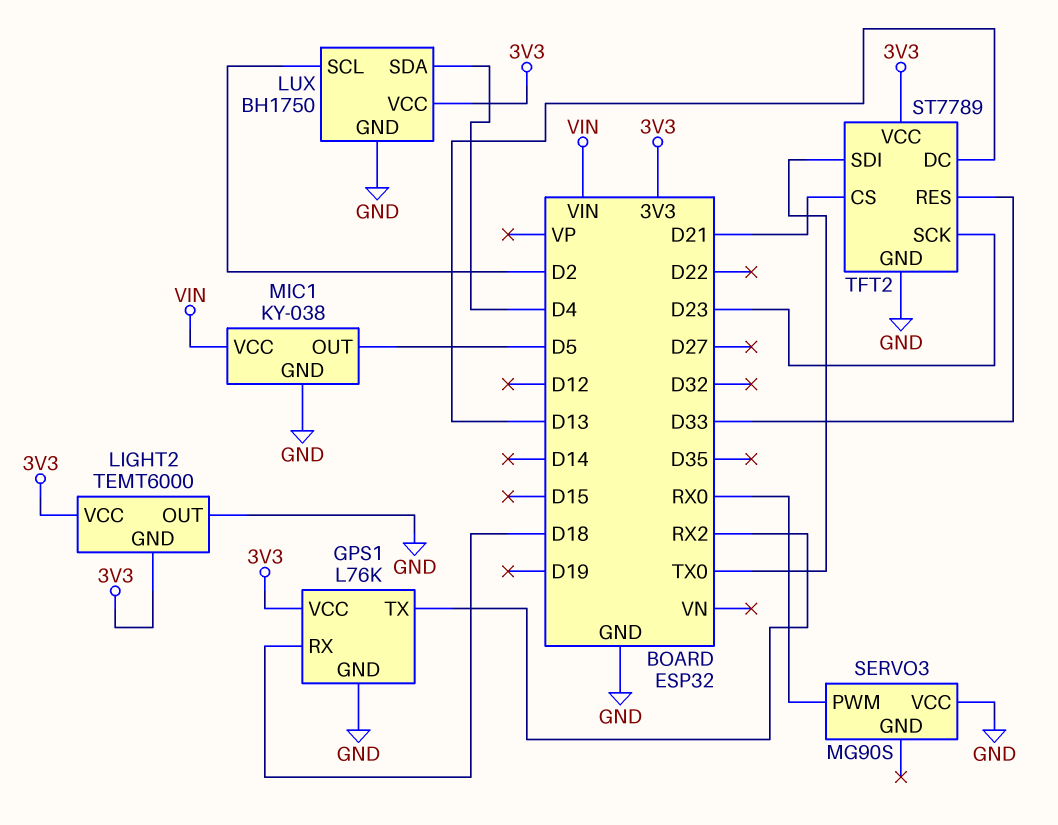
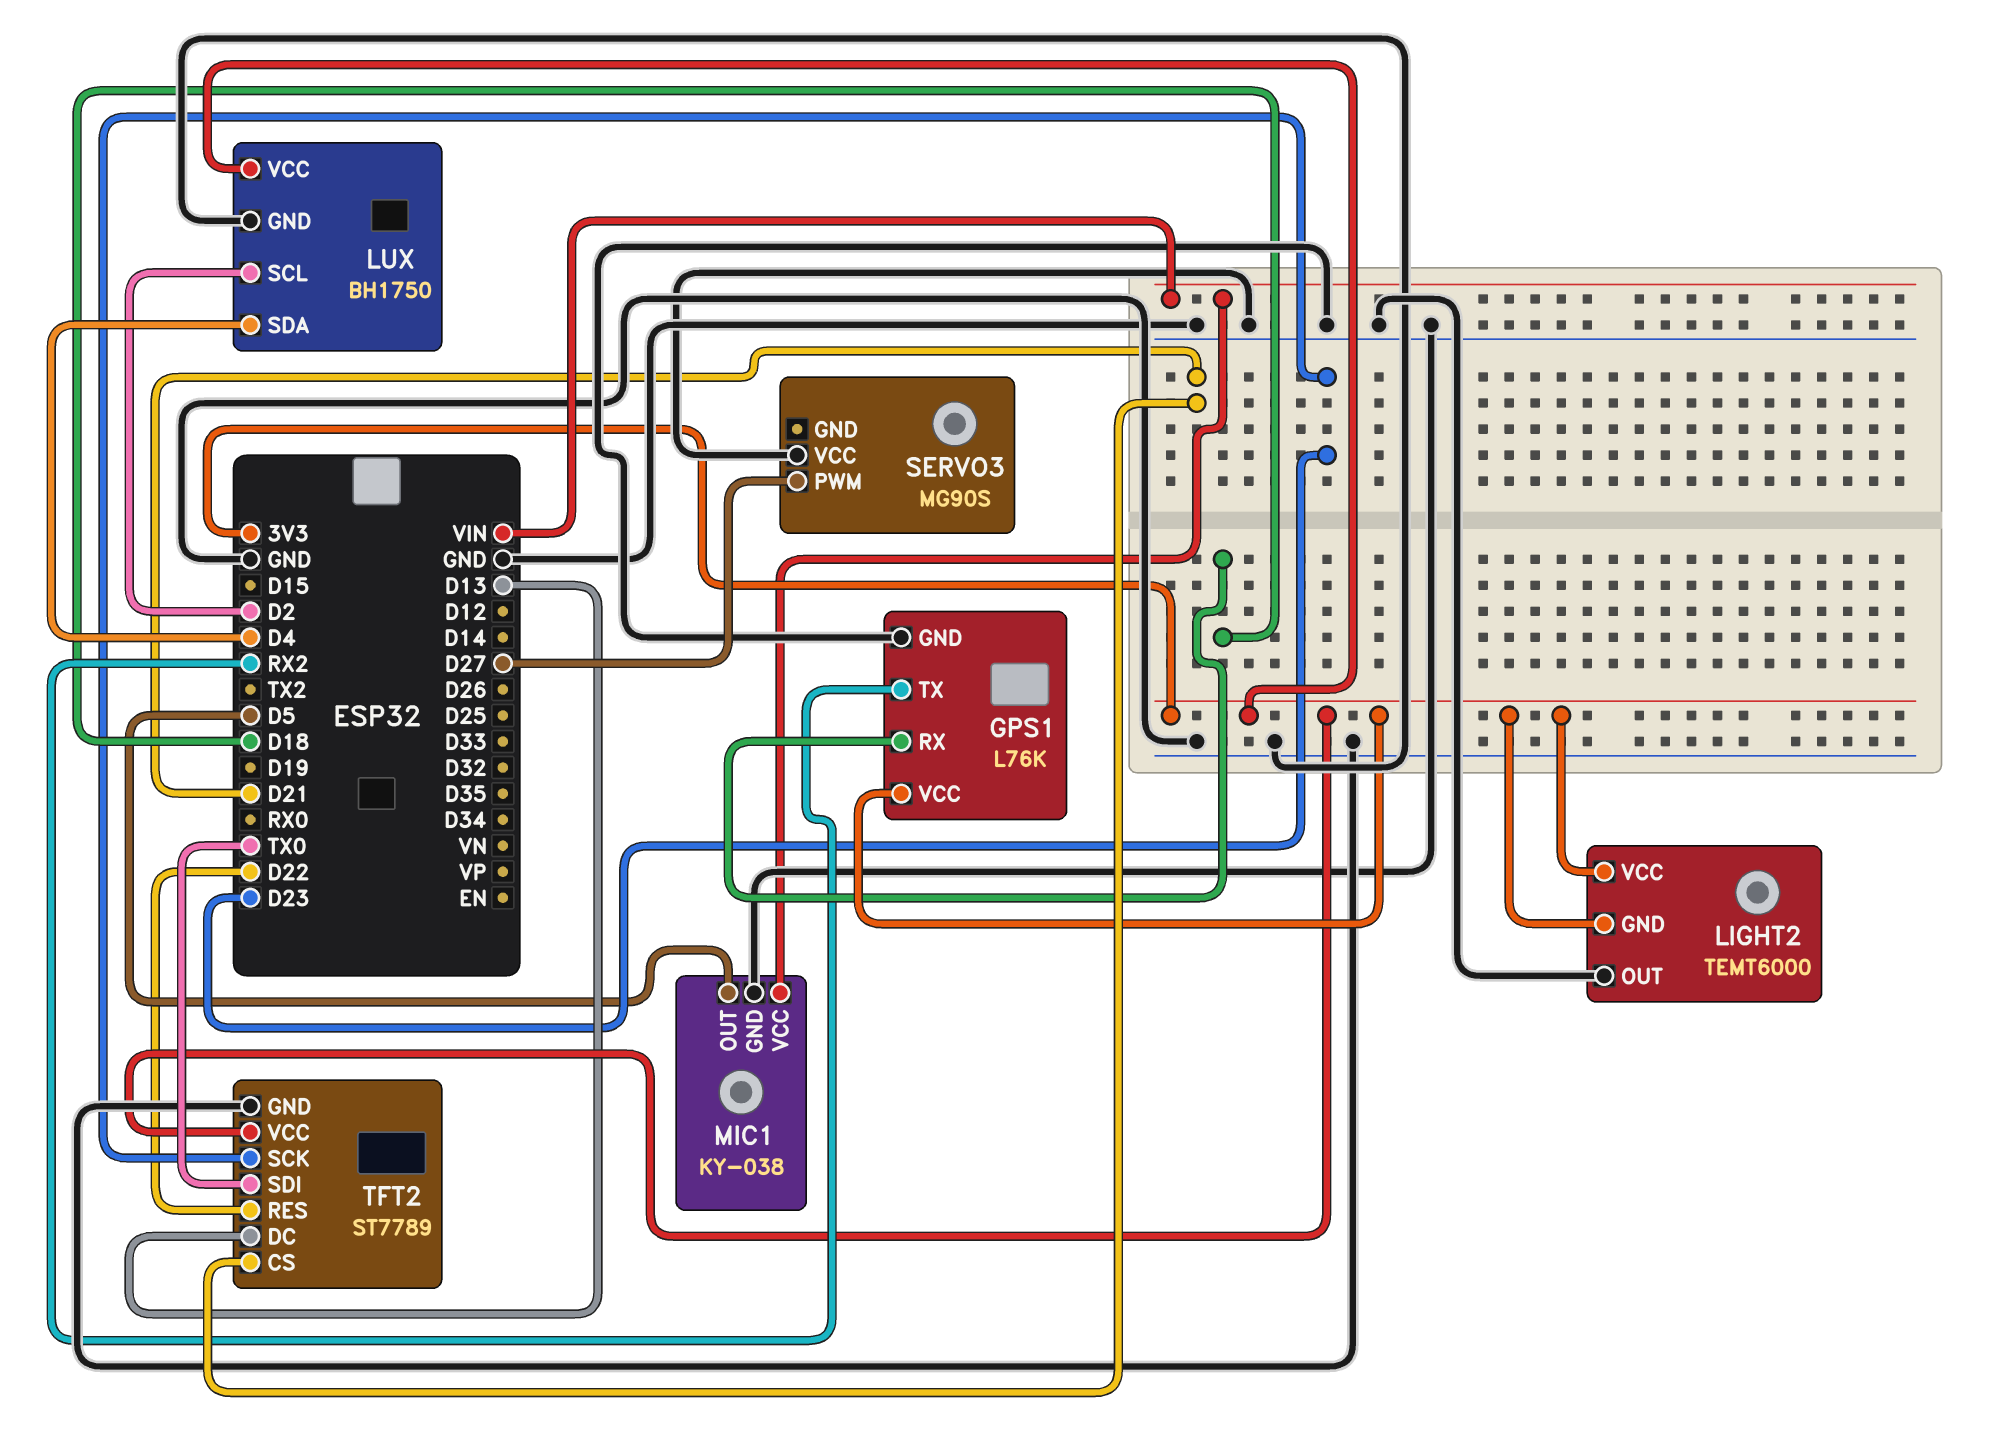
SERVO3 pin PWM: RX0 -> D27
TFT2 pin RES: D33 -> D22

